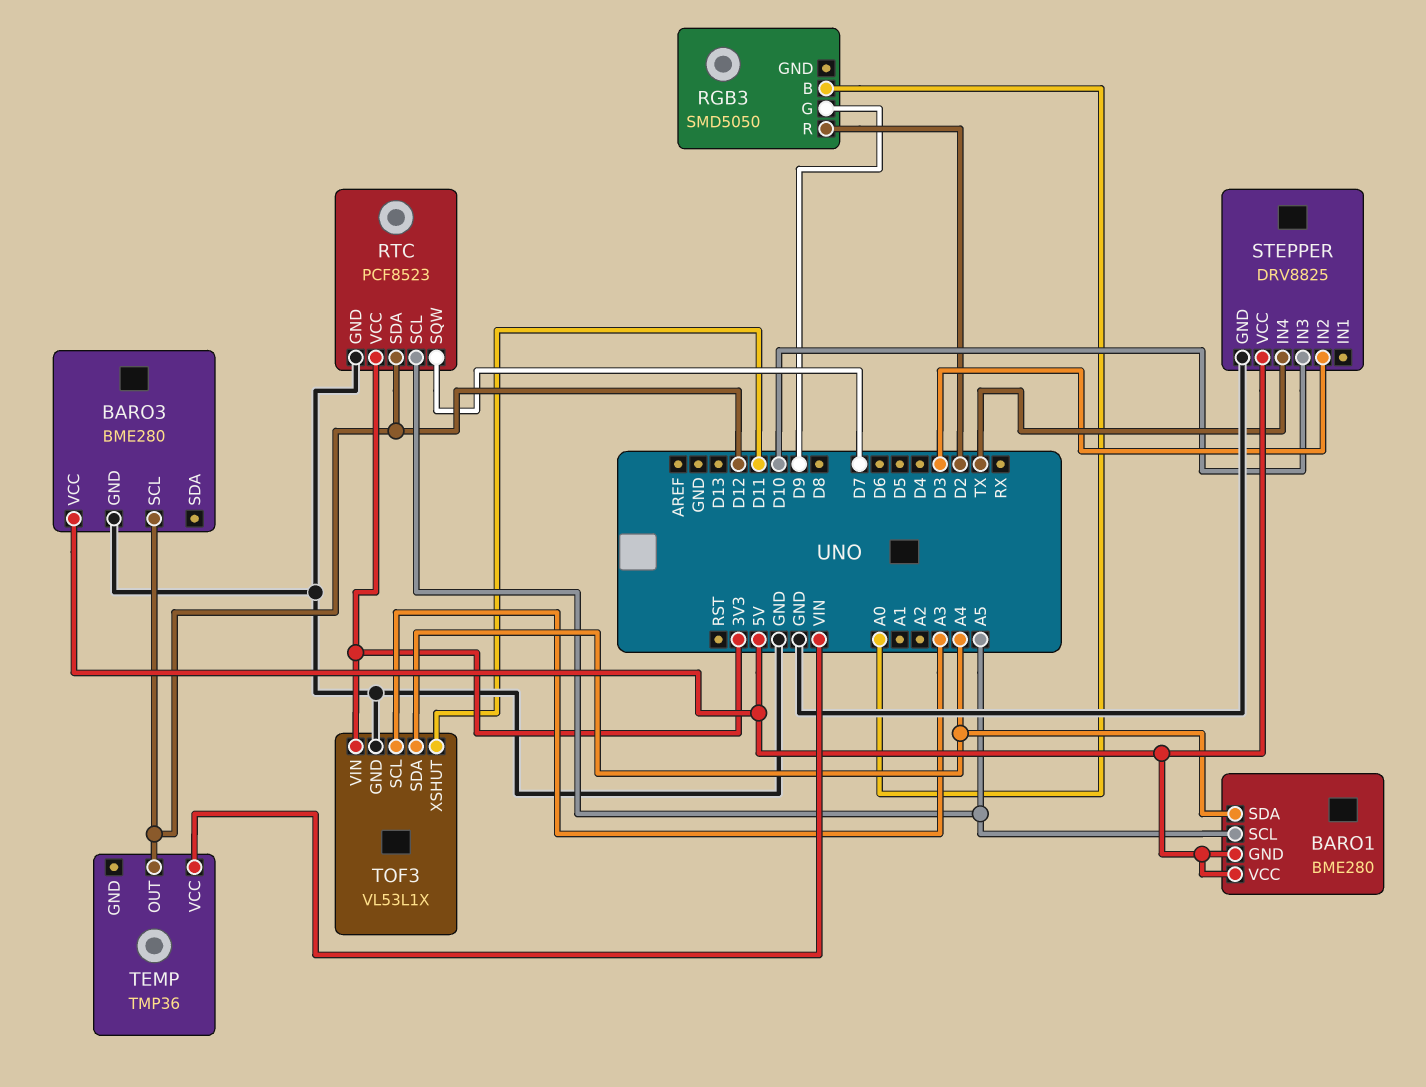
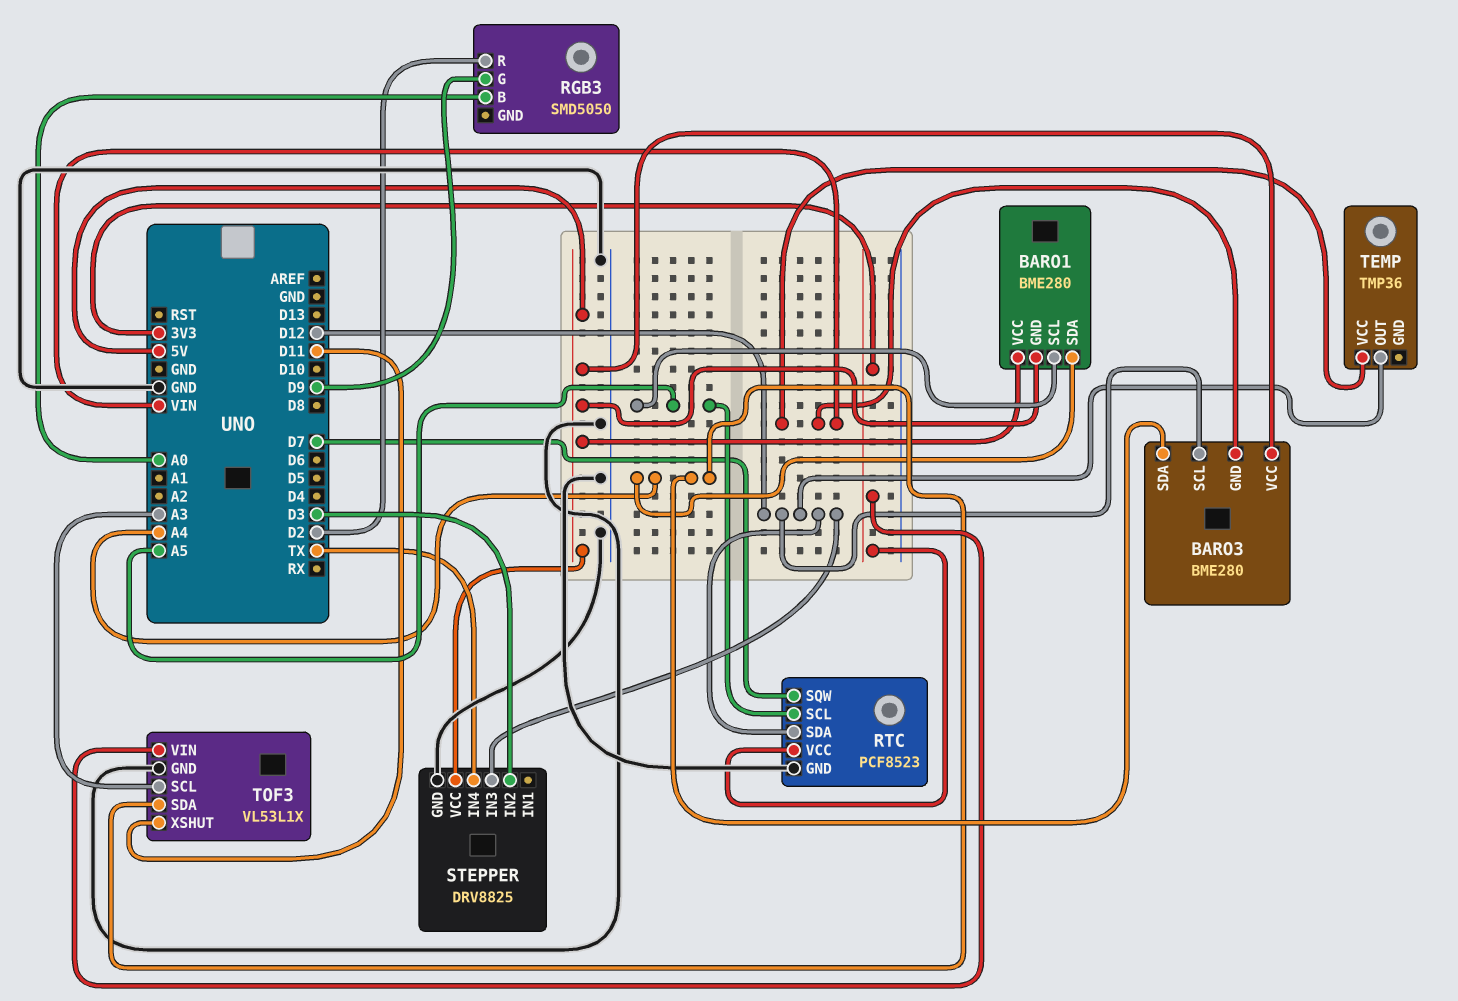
BARO3 pin GND: GND -> VIN
BARO3 pin SDA: none -> A4
STEPPER pin IN3: D10 -> D12

